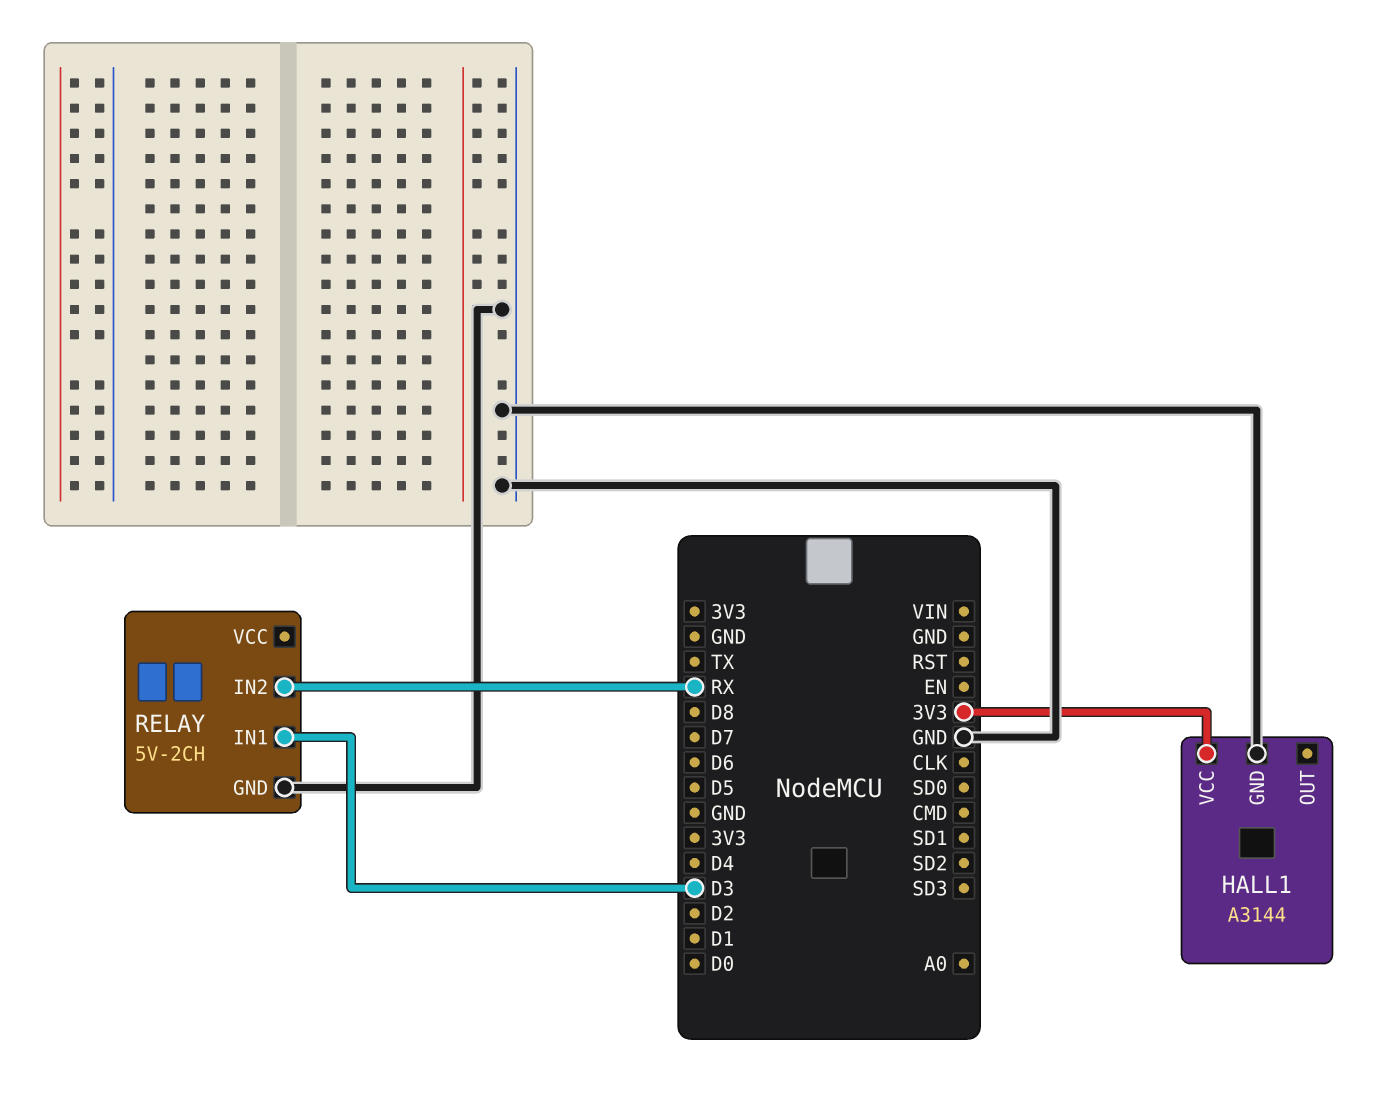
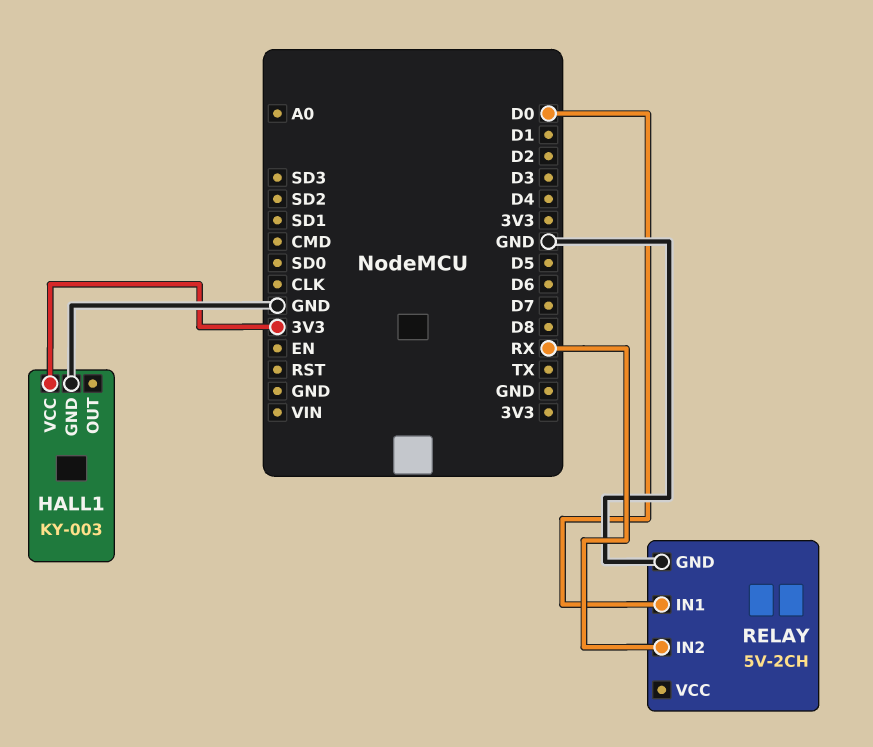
HALL1: A3144 -> KY-003
RELAY pin IN1: D3 -> D0

